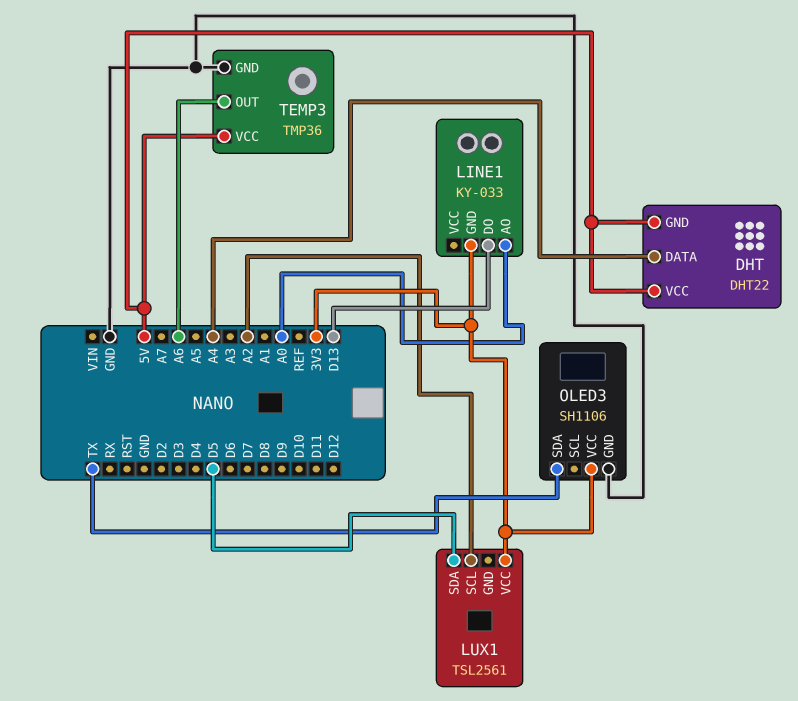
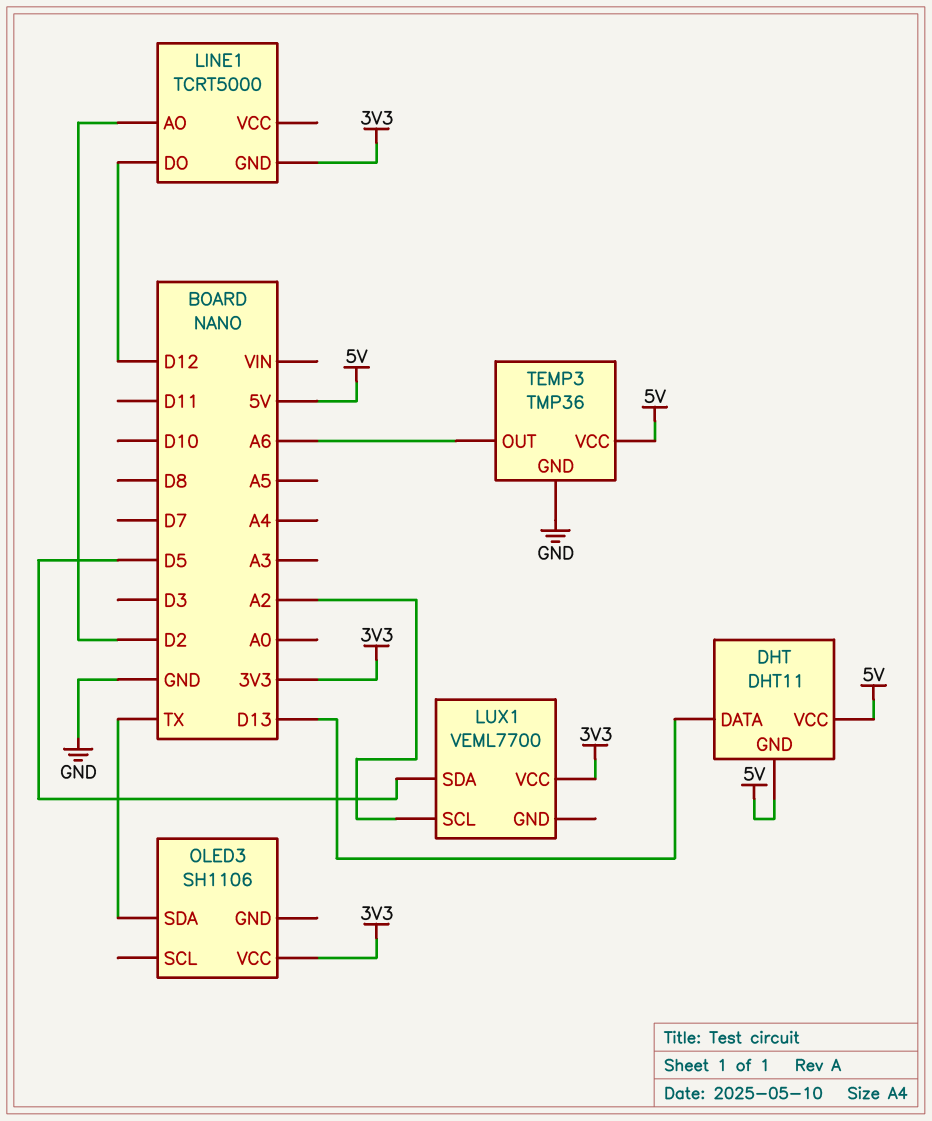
DHT: DHT22 -> DHT11
DHT pin DATA: A4 -> D13
LINE1: KY-033 -> TCRT5000
LINE1 pin AO: A0 -> D2
LINE1 pin DO: D13 -> D12
LUX1: TSL2561 -> VEML7700
OLED3 pin GND: GND -> none

